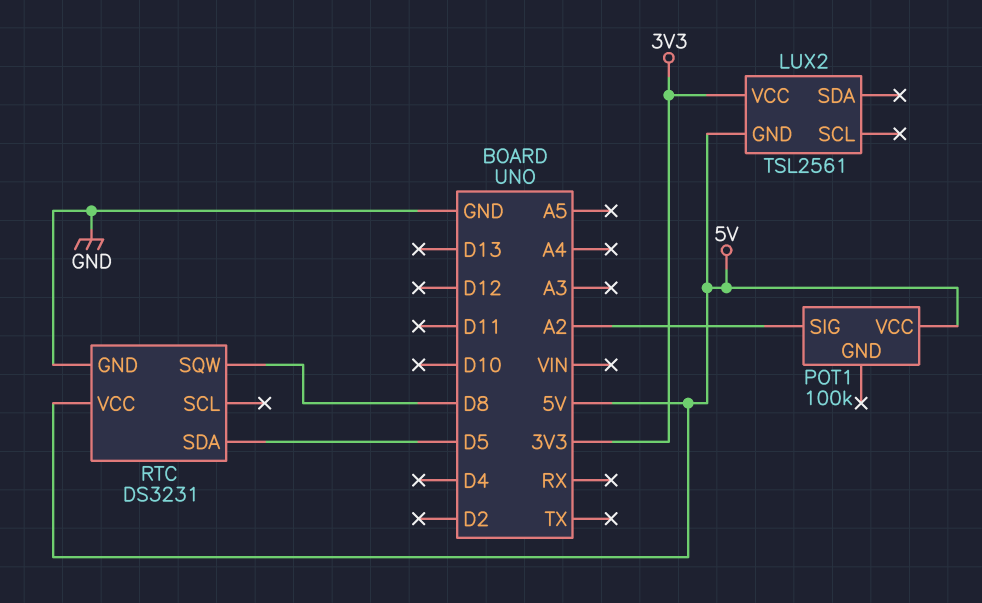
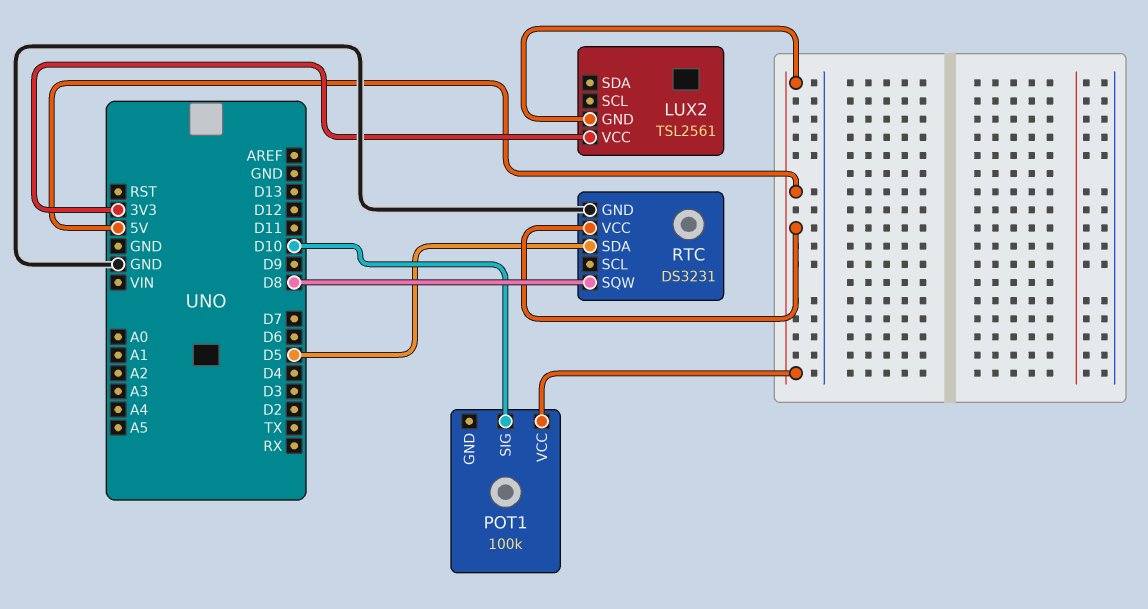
POT1 pin SIG: A2 -> D10

